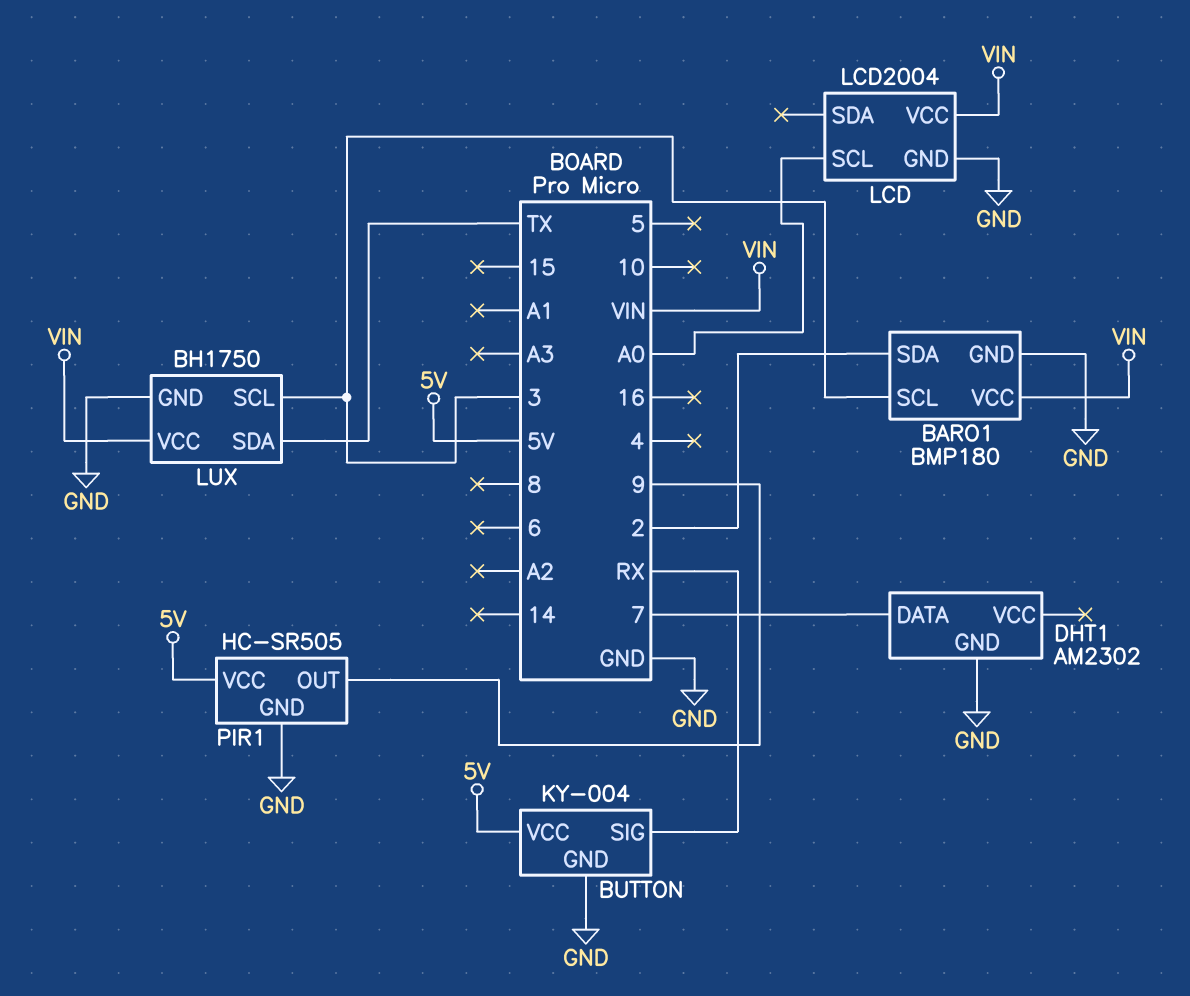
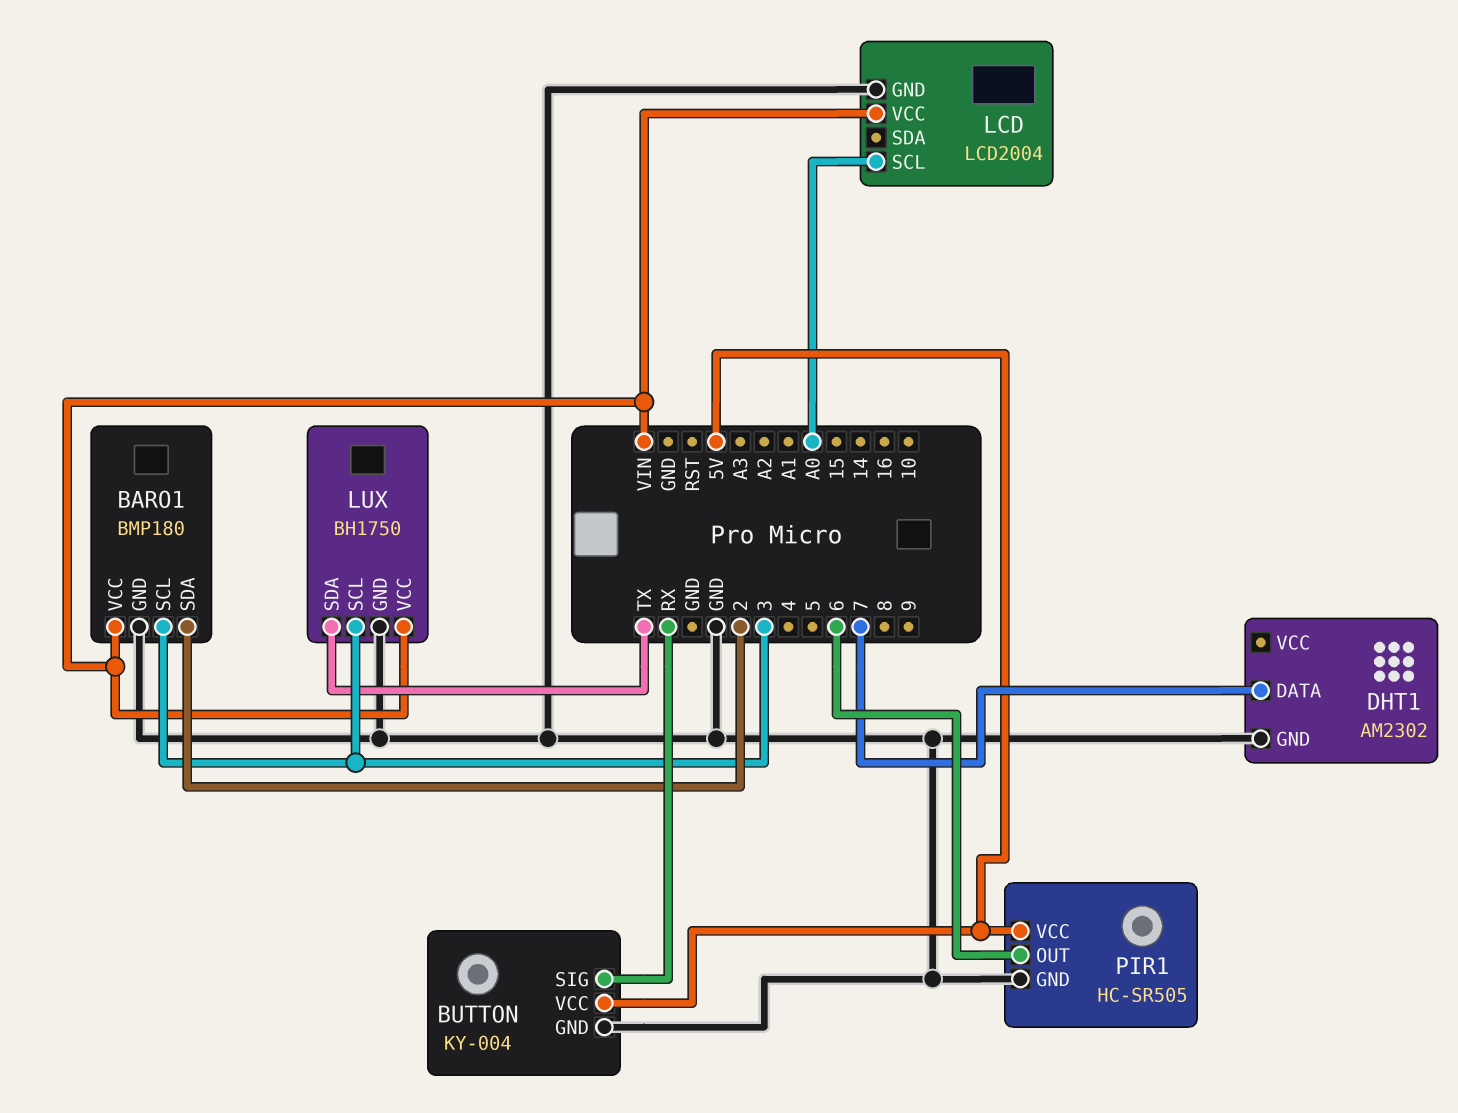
PIR1 pin OUT: 9 -> 6

